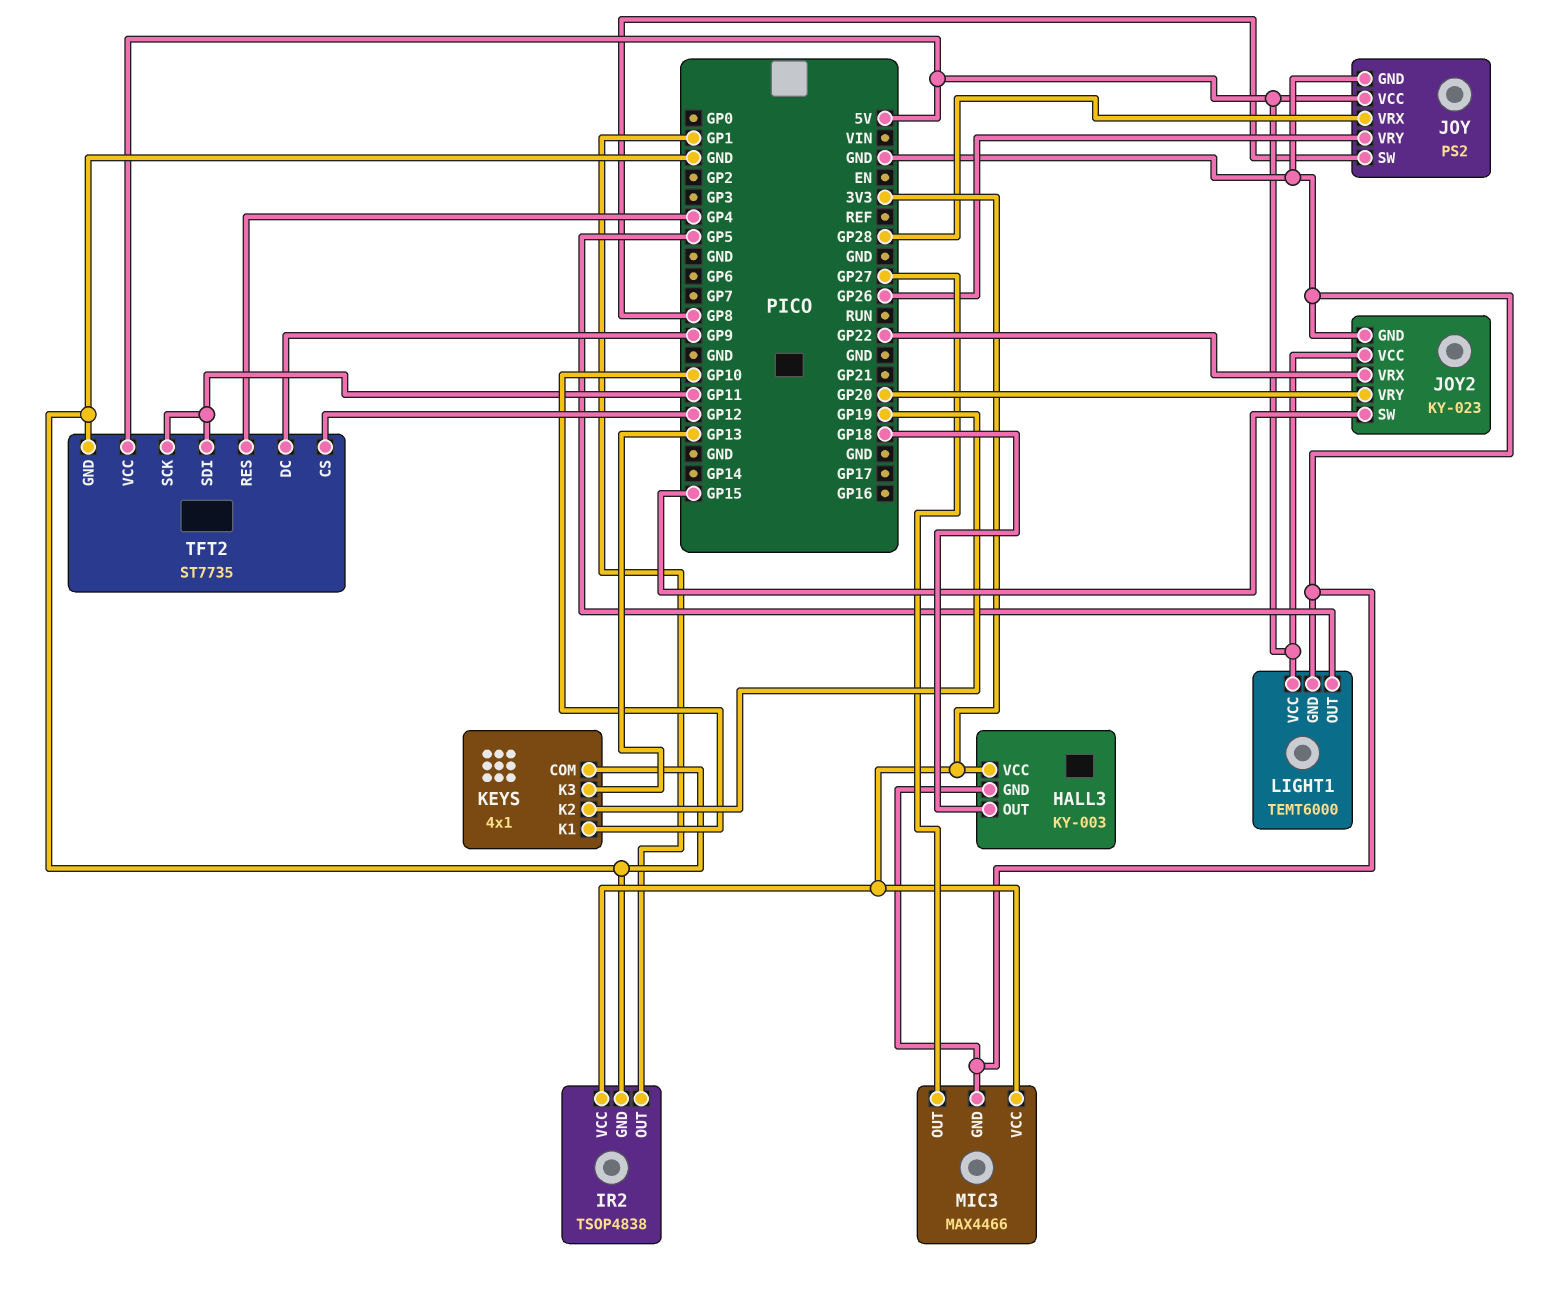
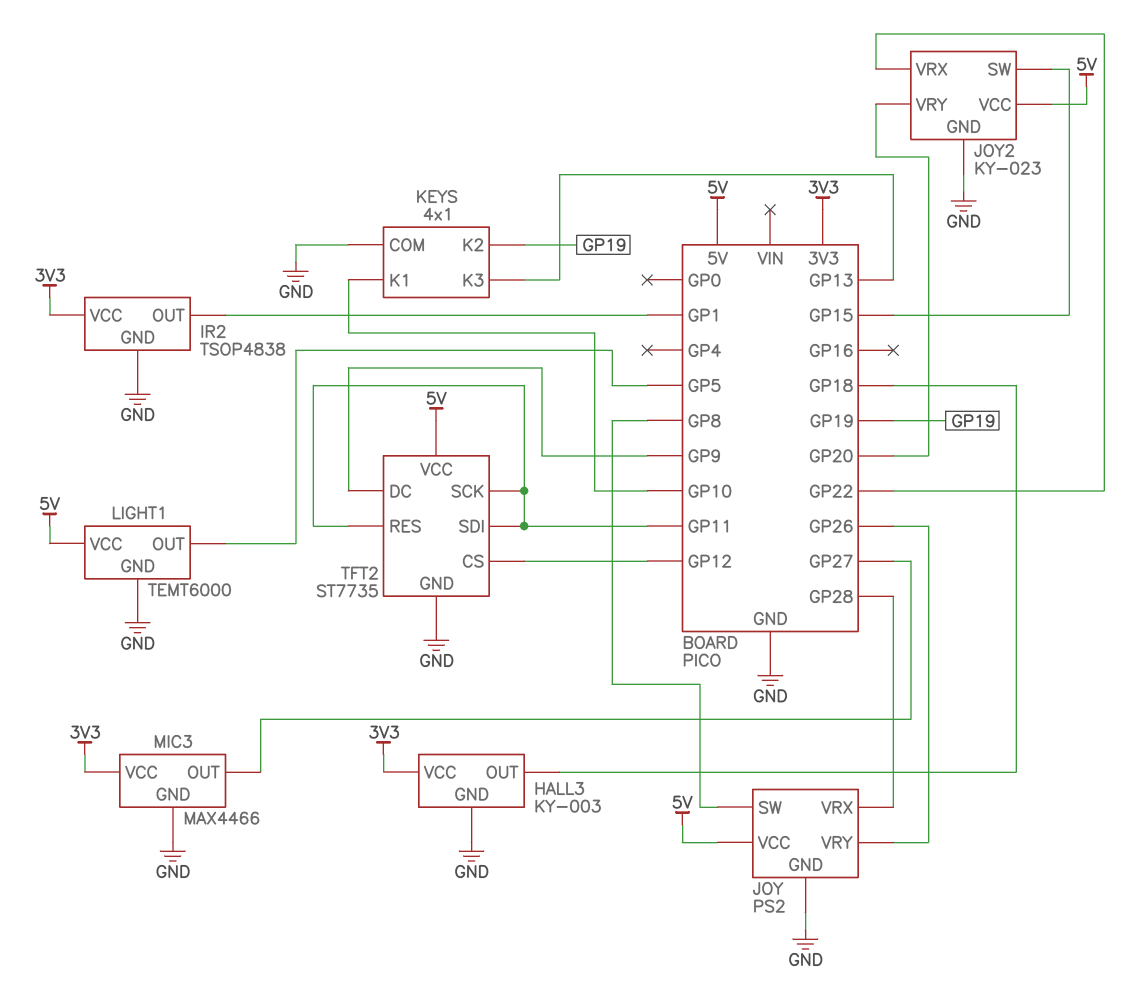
TFT2 pin RES: GP4 -> GP11

